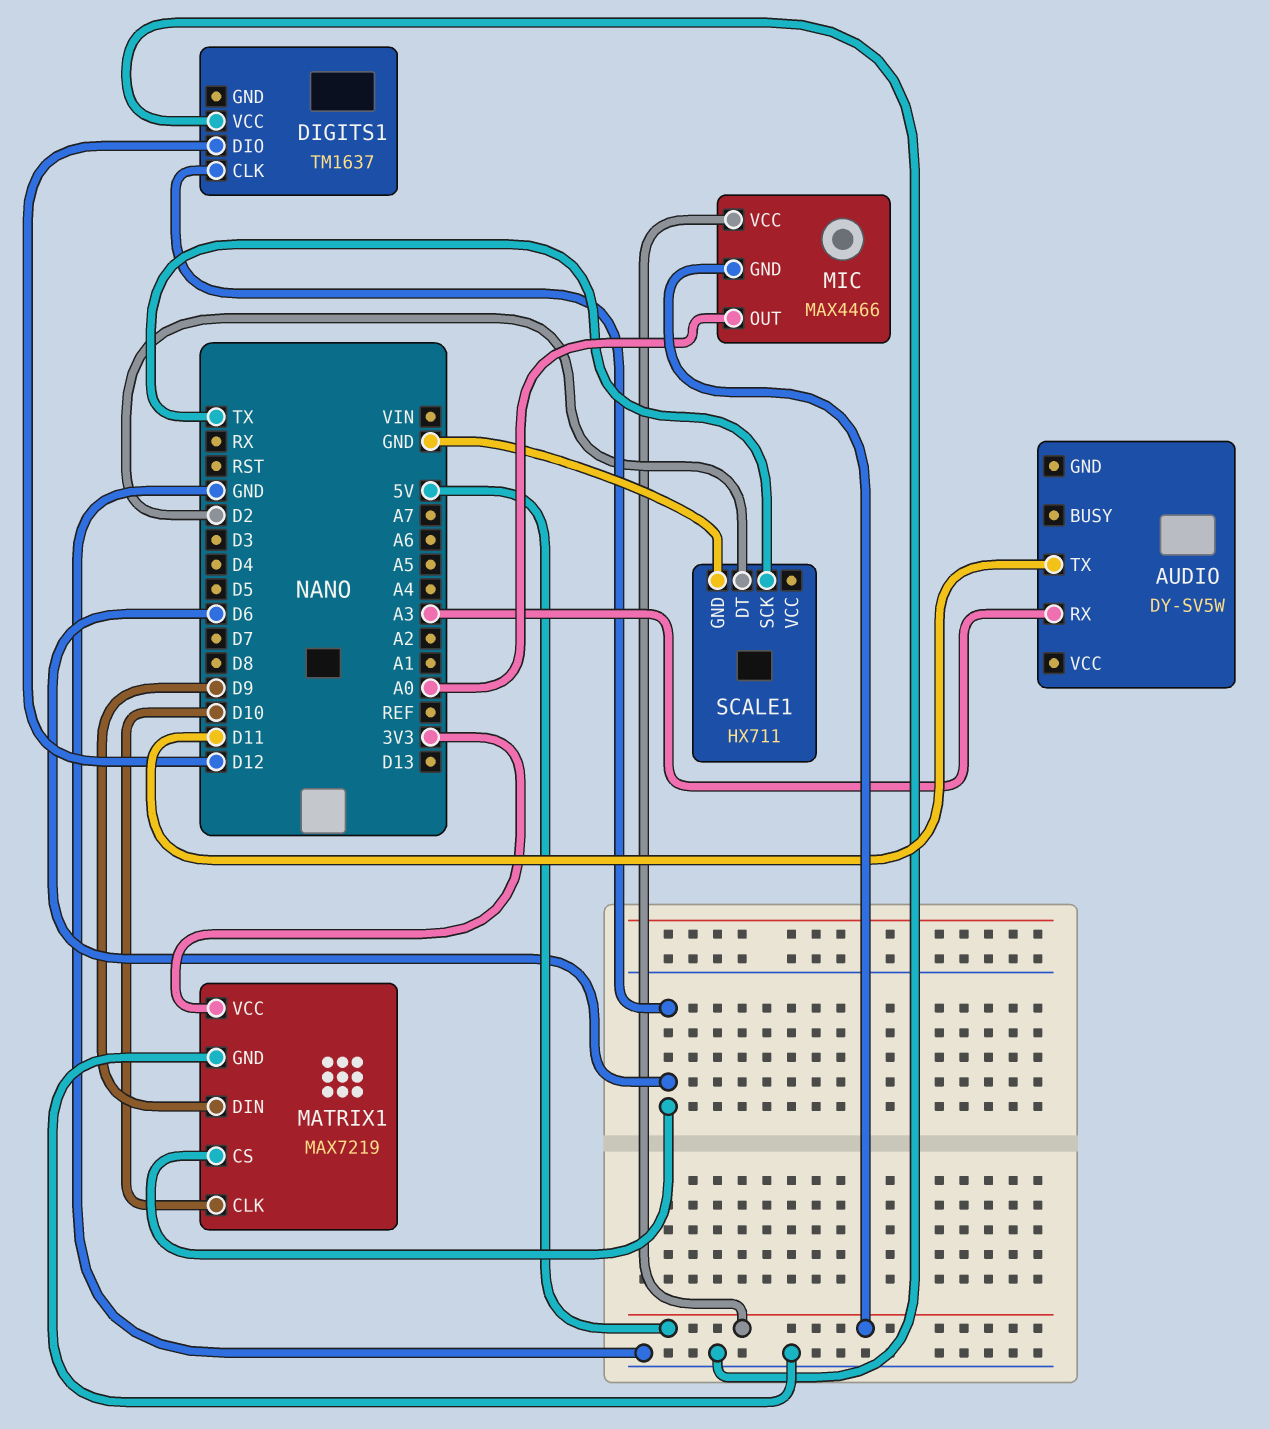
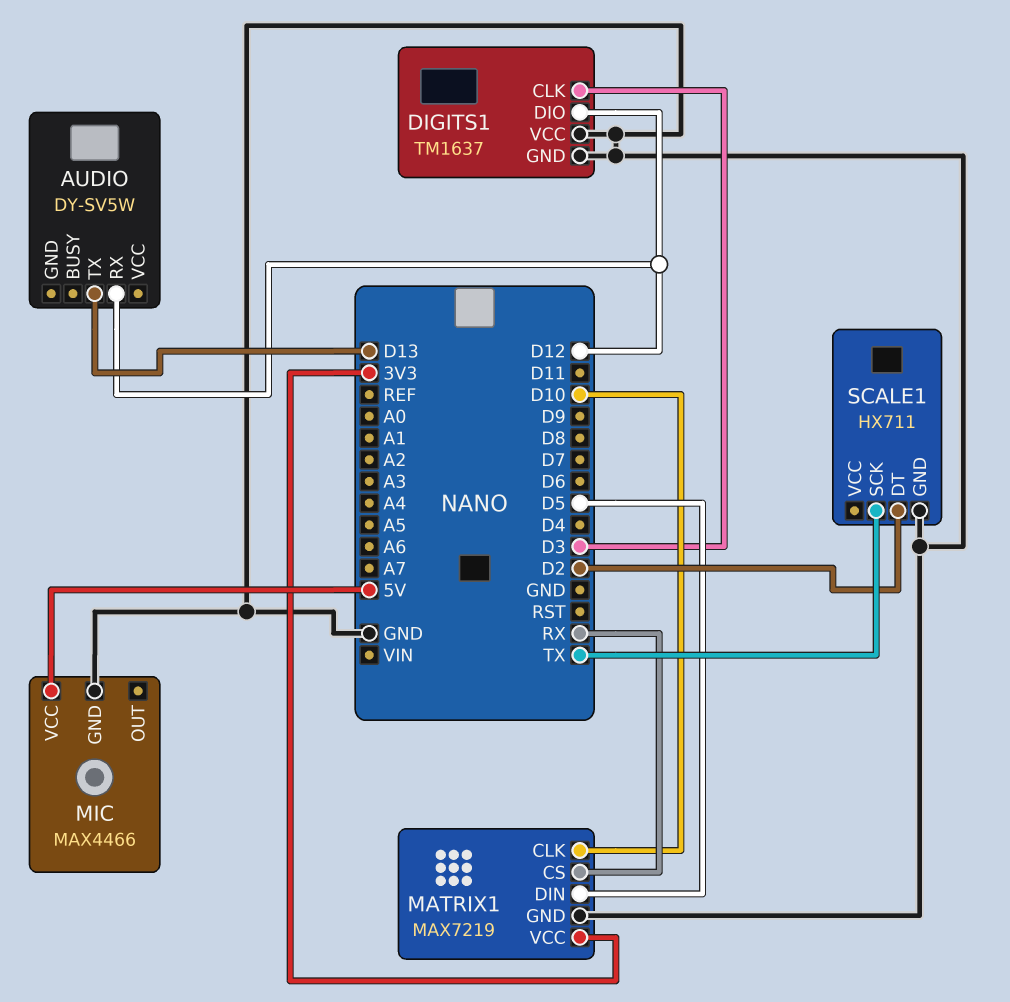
AUDIO pin RX: A3 -> D12
AUDIO pin TX: D11 -> D13
DIGITS1 pin CLK: D6 -> D3
DIGITS1 pin GND: none -> GND
MATRIX1 pin CS: D6 -> RX
MATRIX1 pin DIN: D9 -> D5
MIC pin GND: 5V -> GND
MIC pin OUT: A0 -> none

